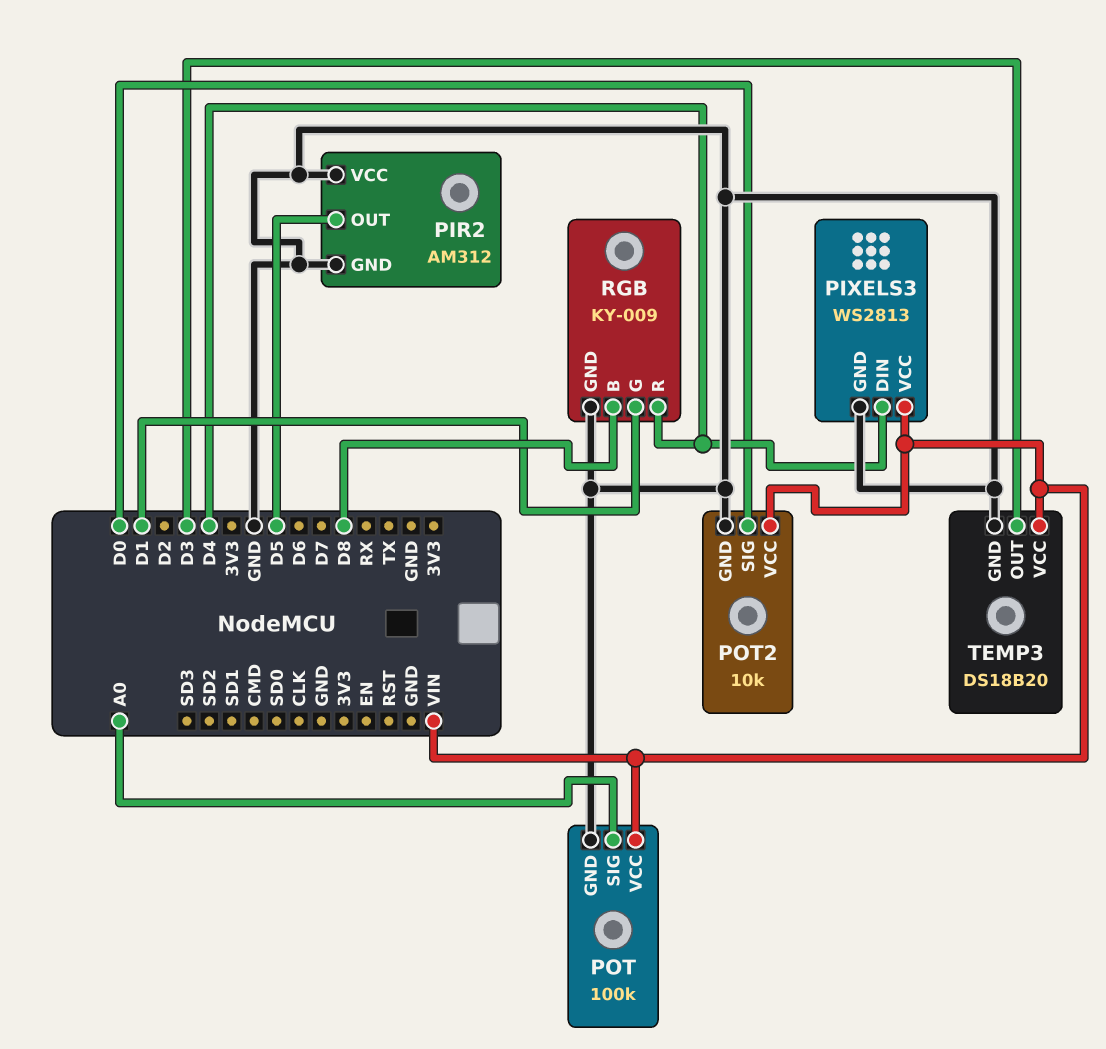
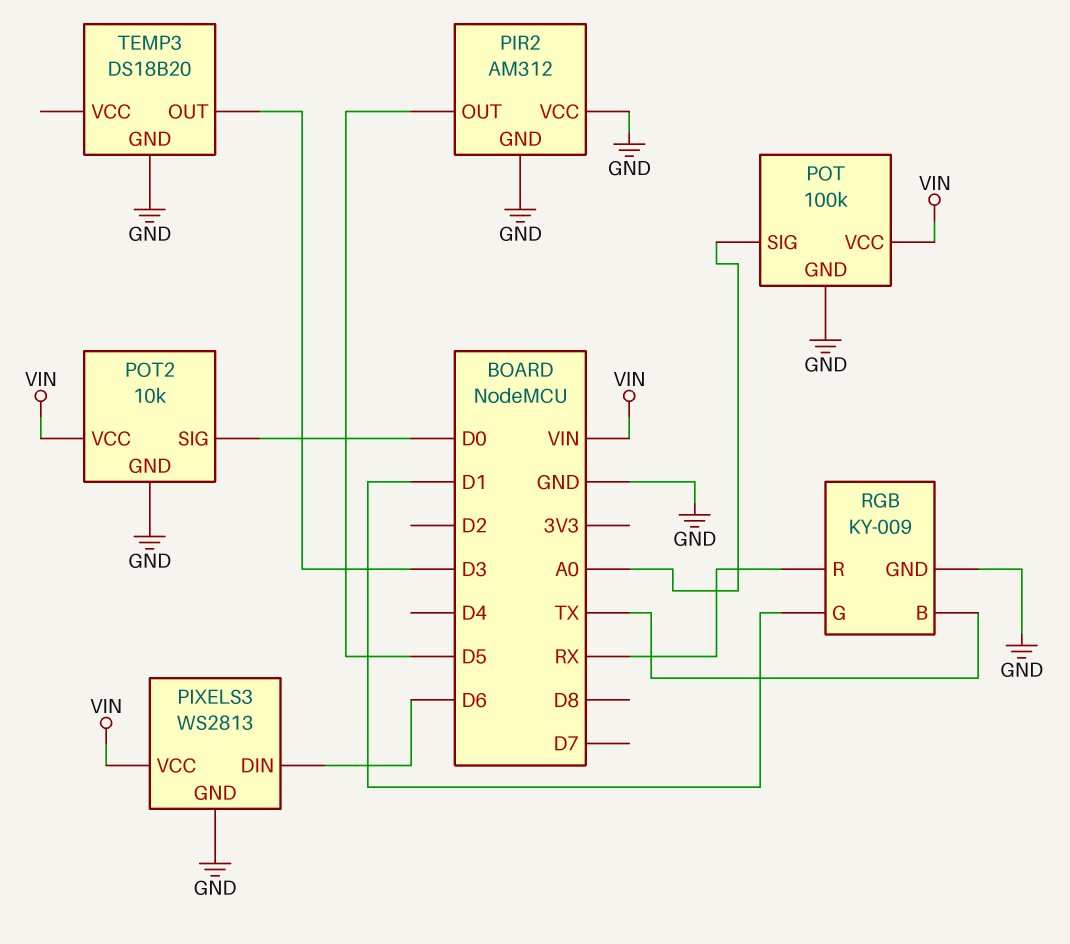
PIXELS3 pin DIN: D4 -> D6
RGB pin B: D8 -> TX
RGB pin R: D4 -> RX
TEMP3 pin VCC: VIN -> none

